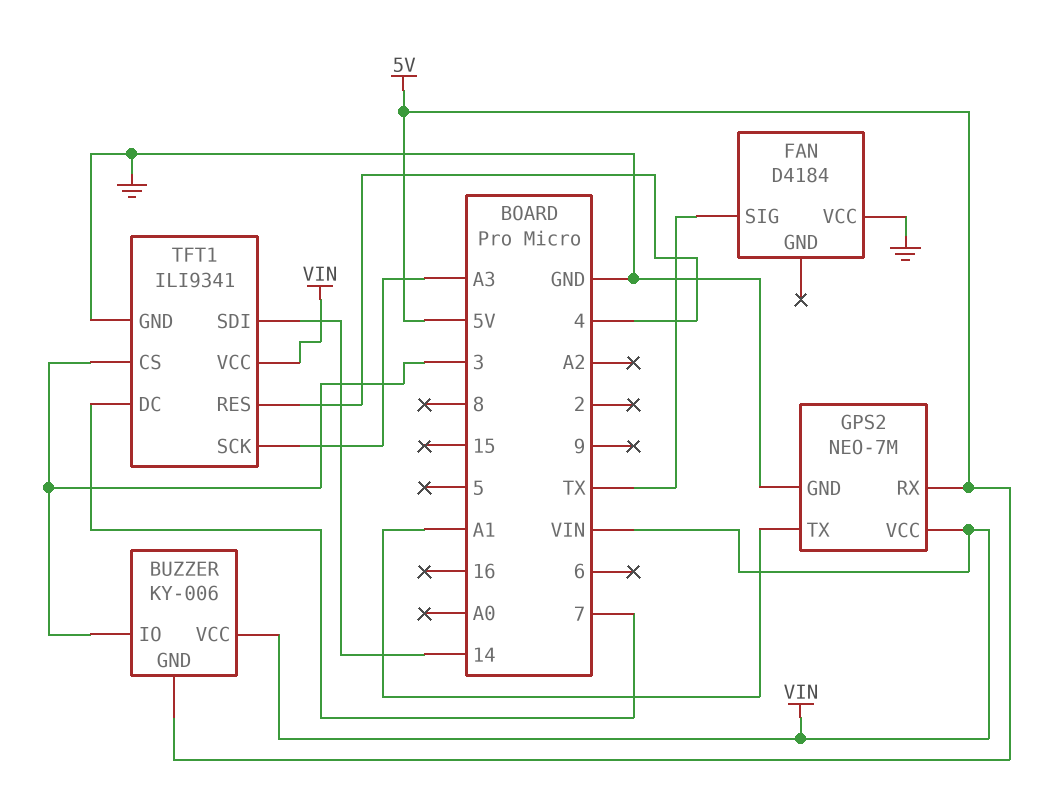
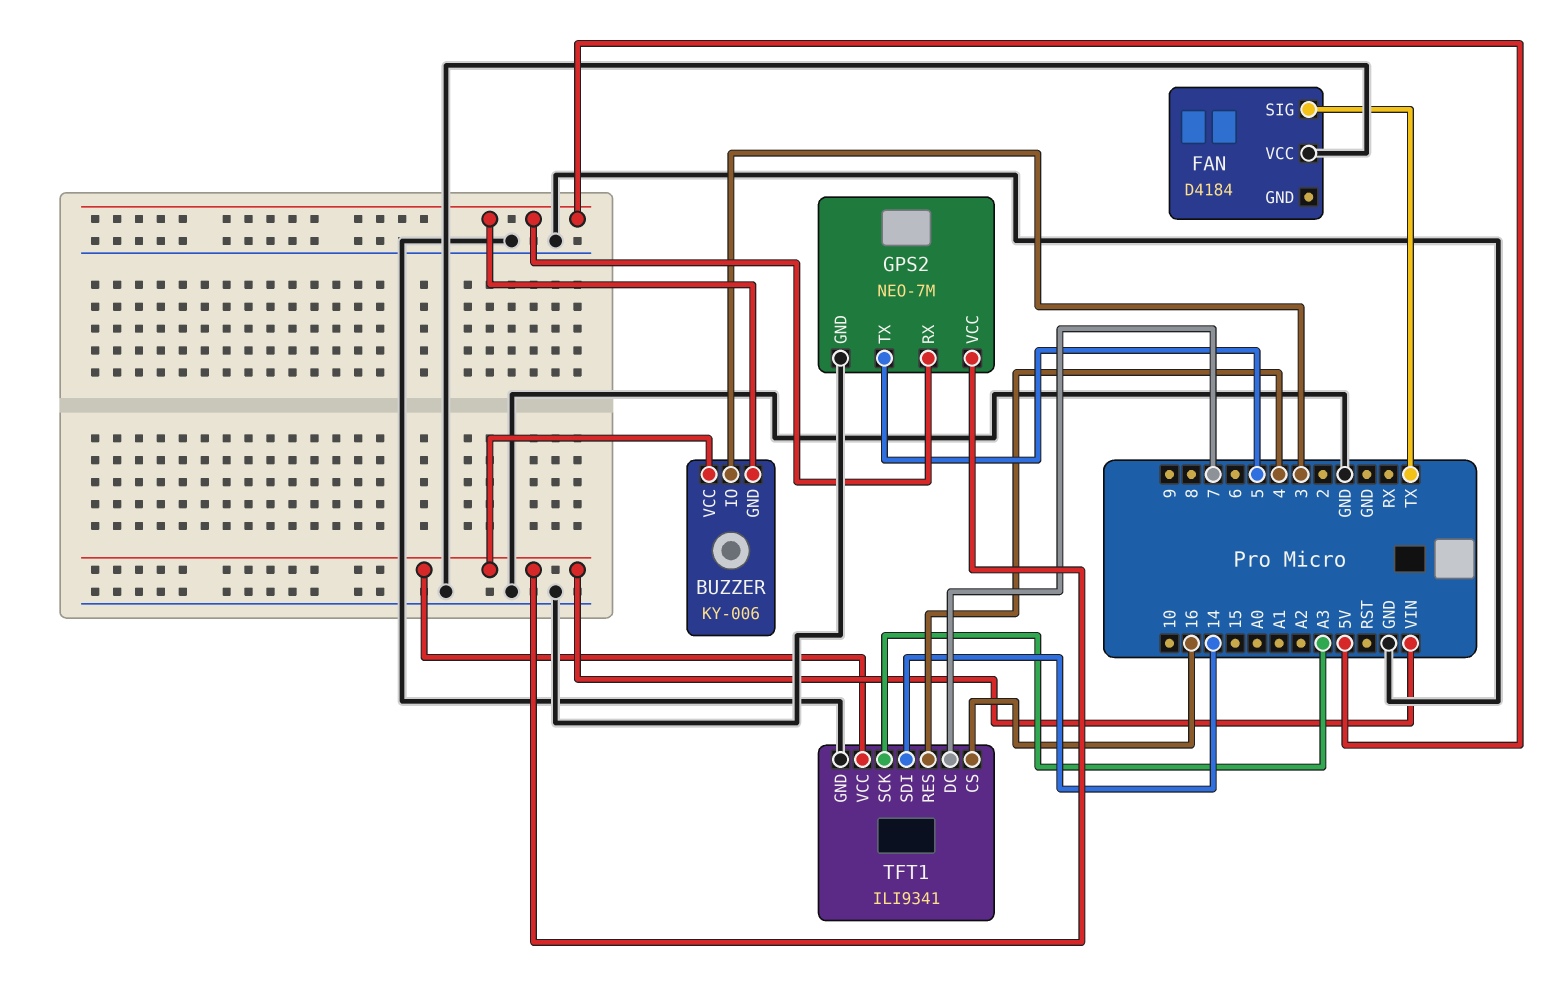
GPS2 pin TX: A1 -> 5
TFT1 pin CS: 3 -> 16

